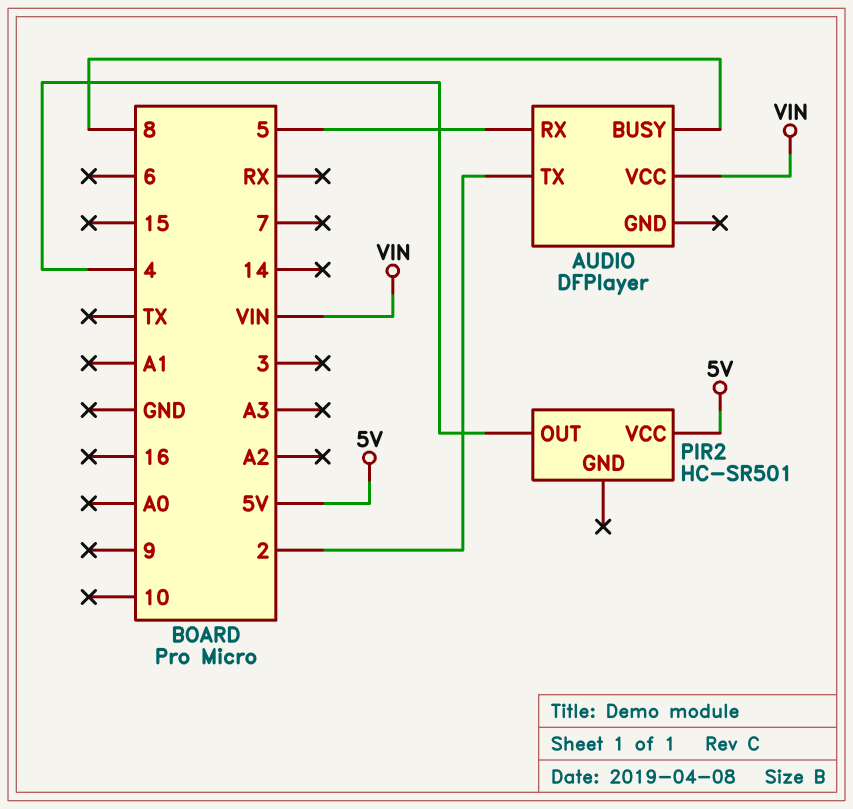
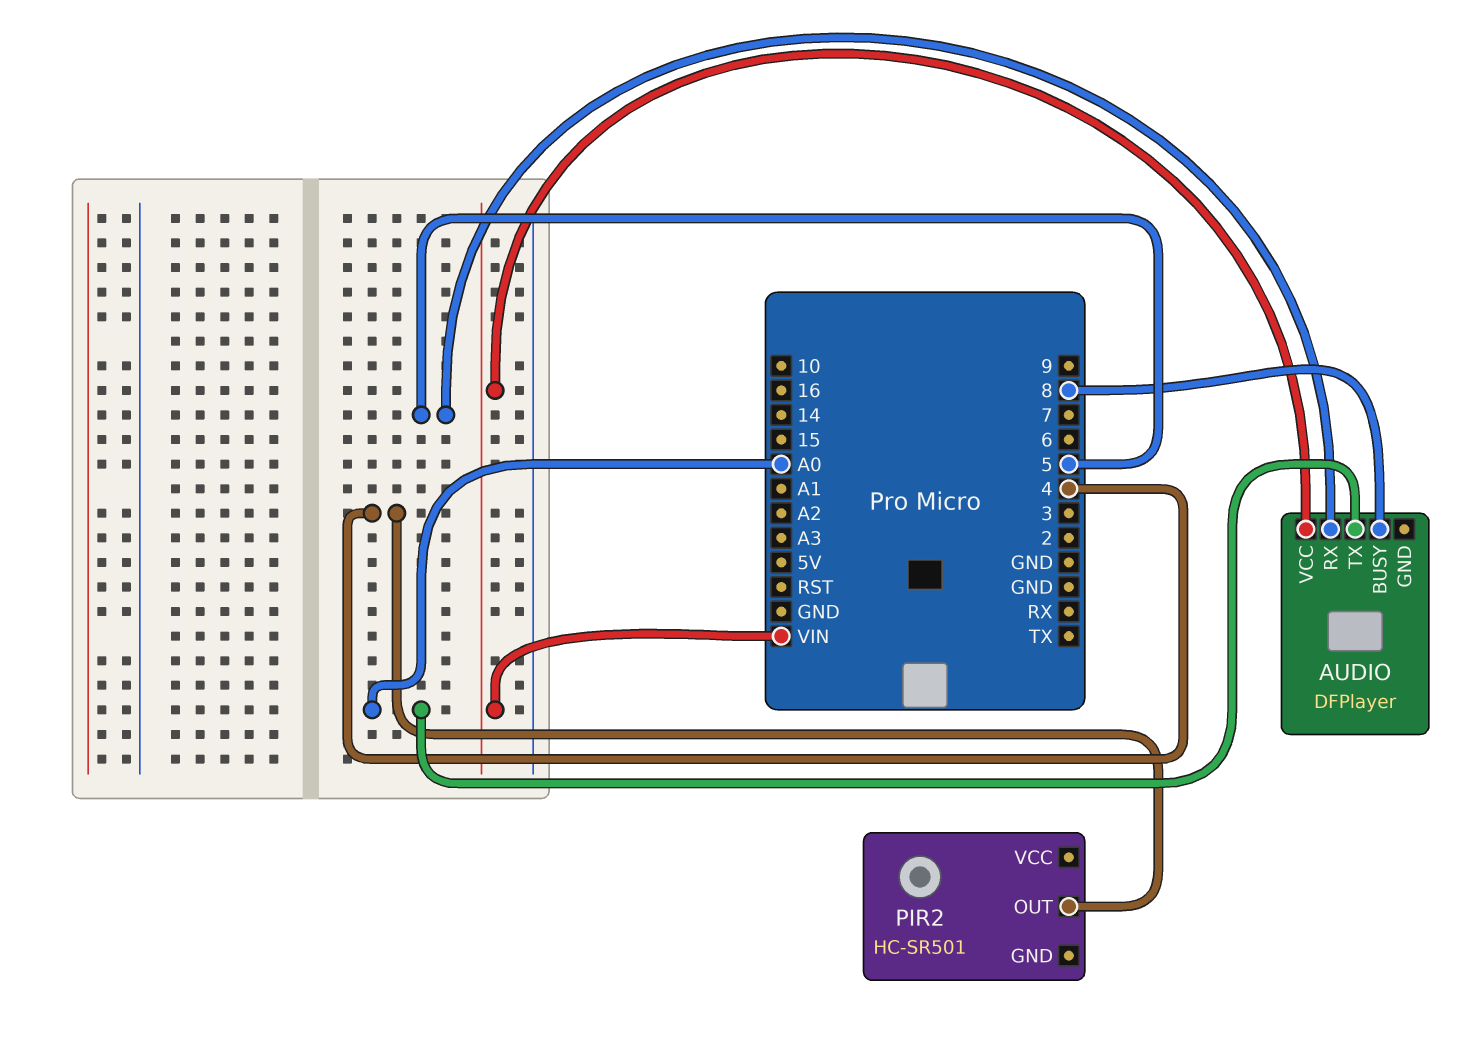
AUDIO pin TX: 2 -> A0
PIR2 pin VCC: 5V -> none

